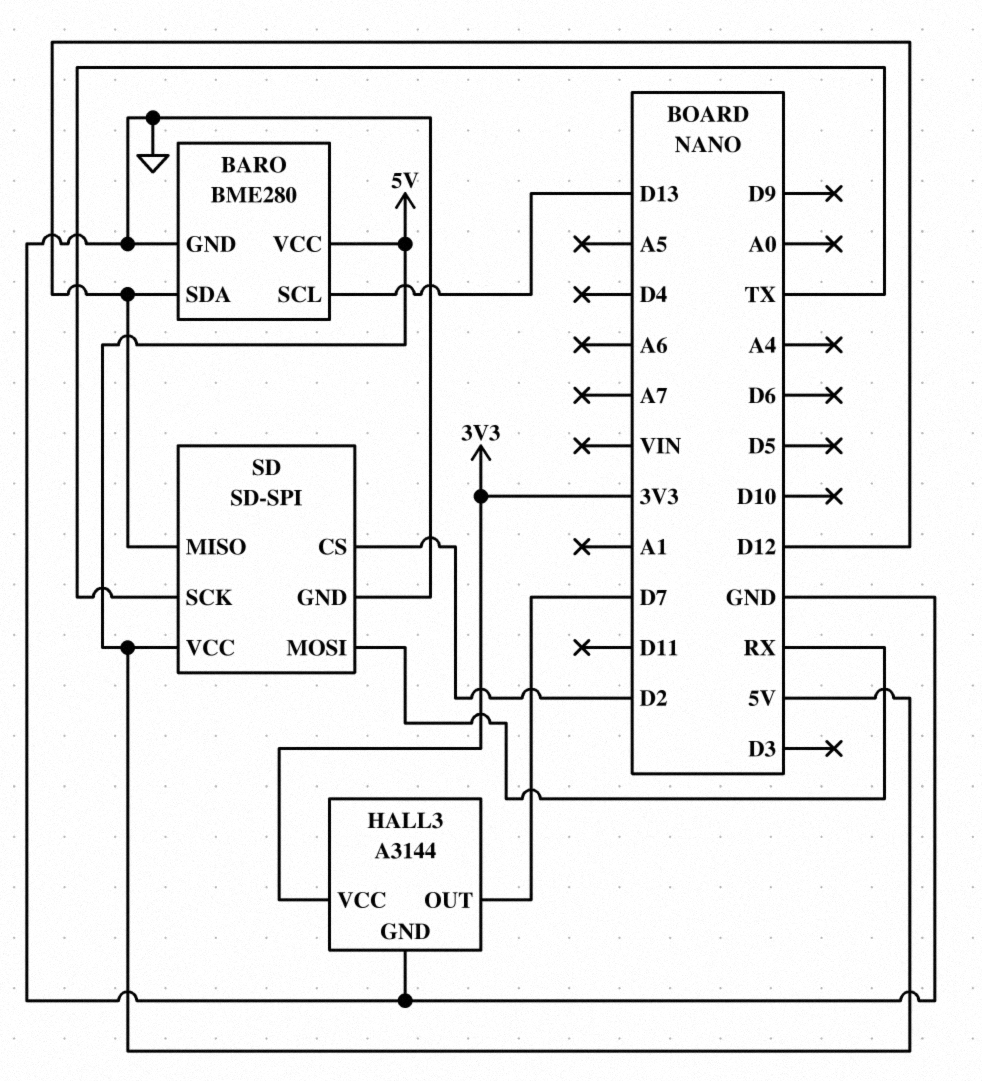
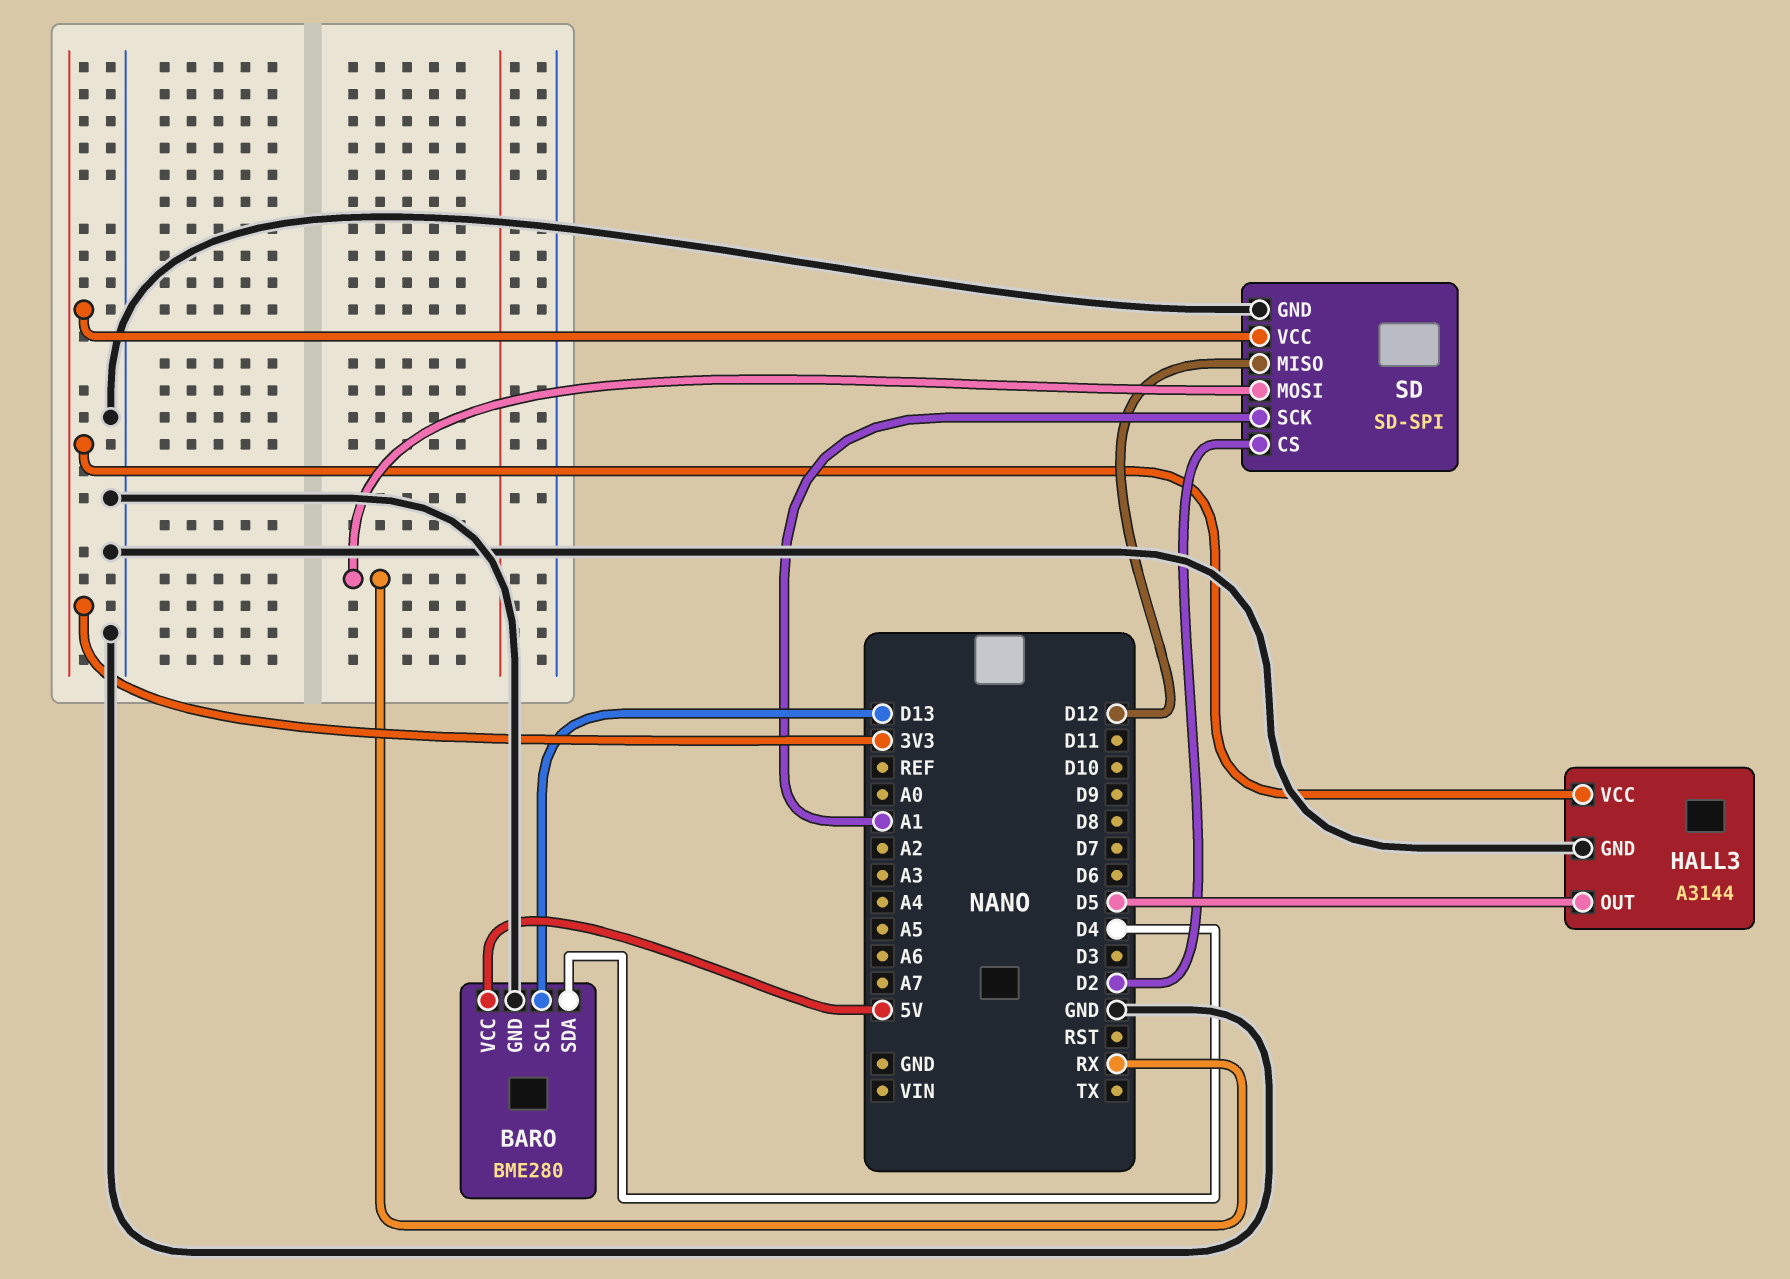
BARO pin SDA: D12 -> D4
HALL3 pin OUT: D7 -> D5
SD pin SCK: TX -> A1
SD pin VCC: 5V -> 3V3

